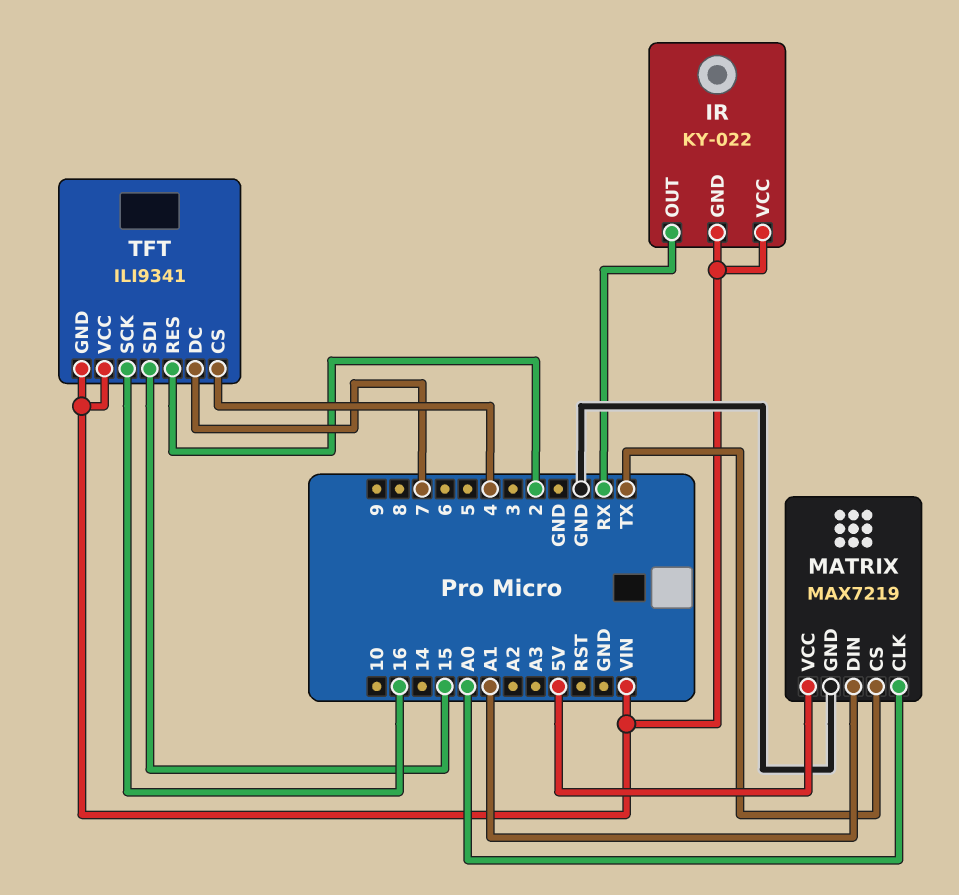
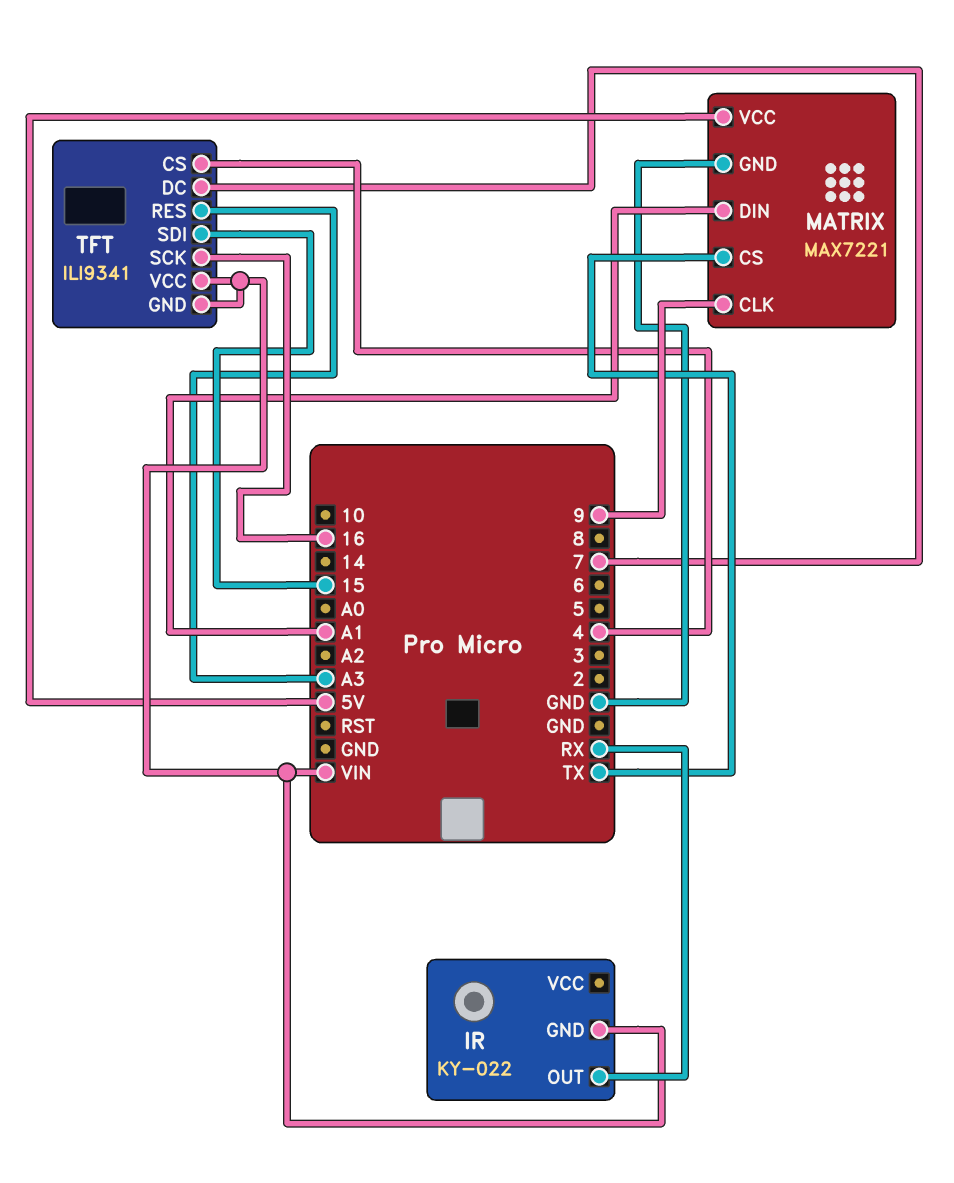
IR pin VCC: VIN -> none
MATRIX: MAX7219 -> MAX7221
MATRIX pin CLK: A0 -> 9
TFT pin RES: 2 -> A3

